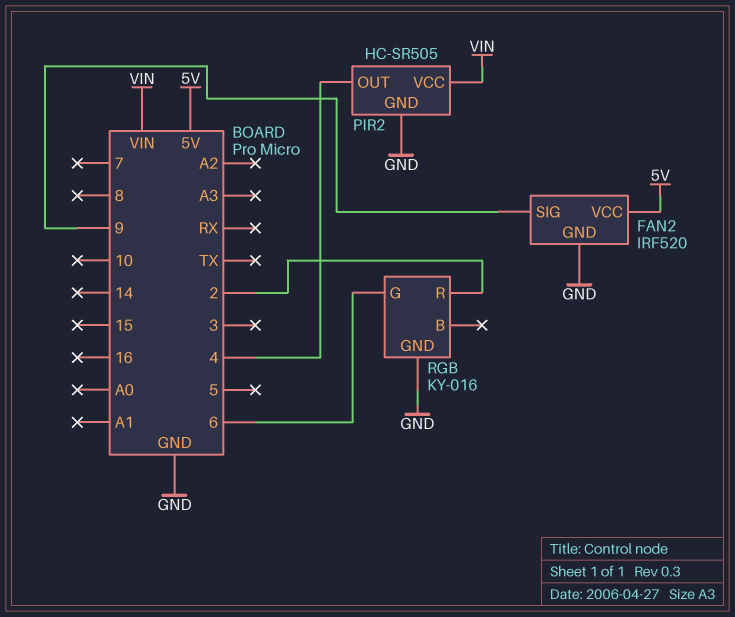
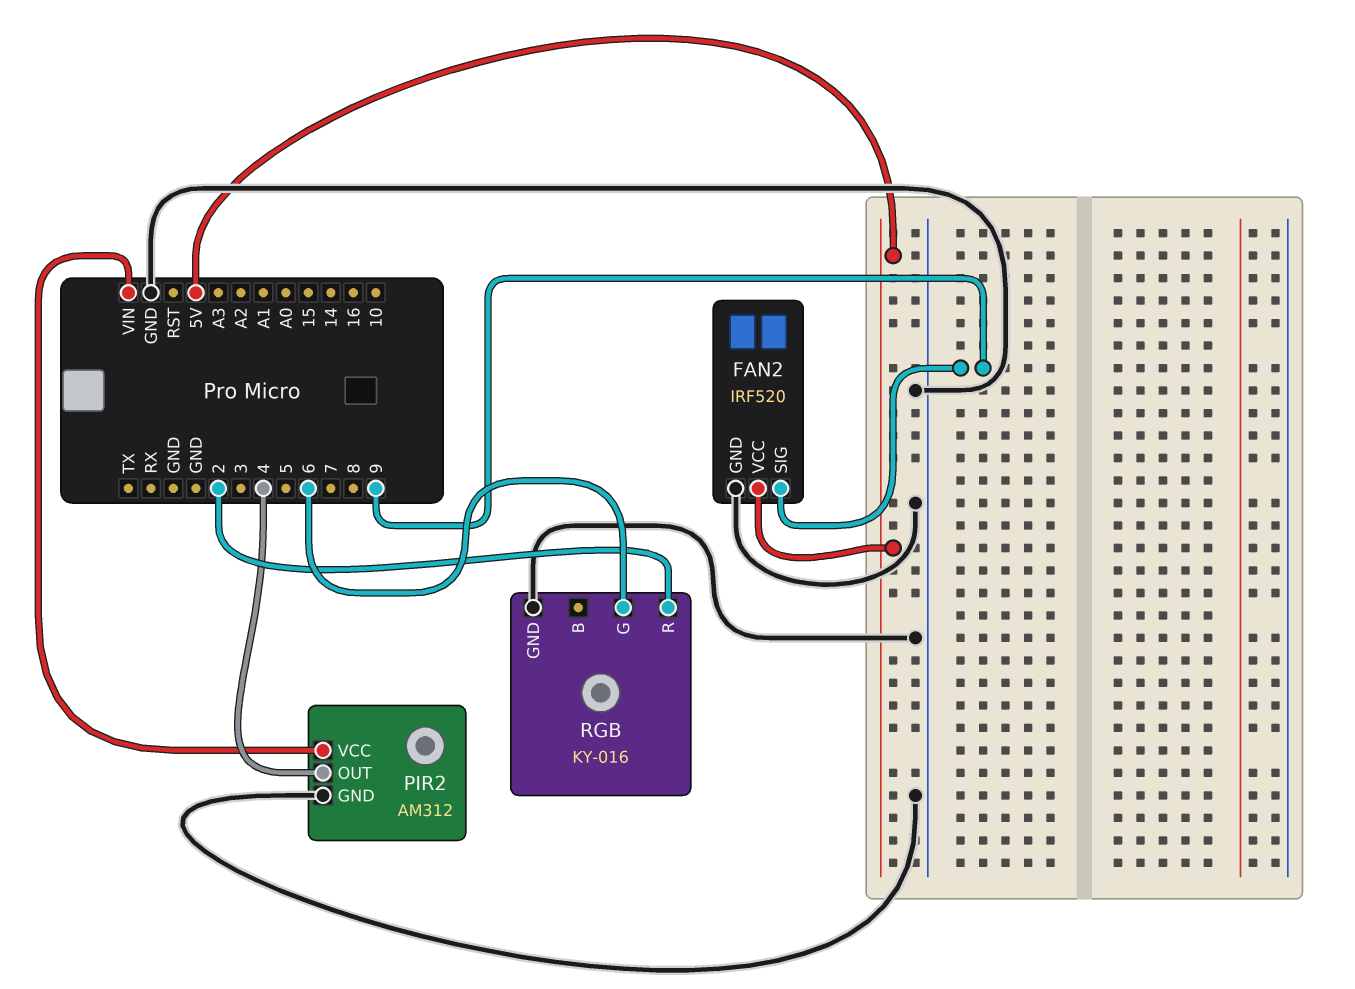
PIR2: HC-SR505 -> AM312

